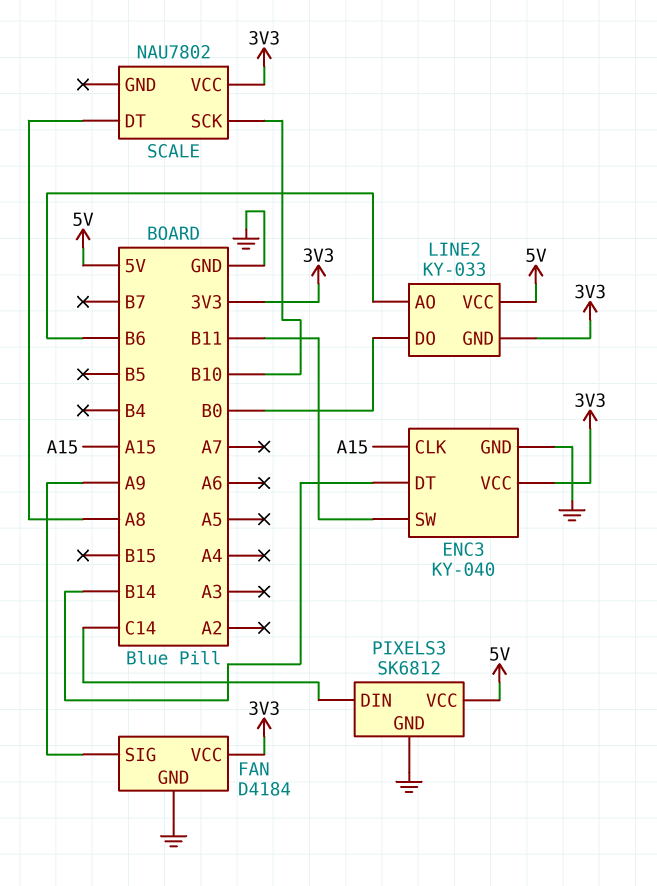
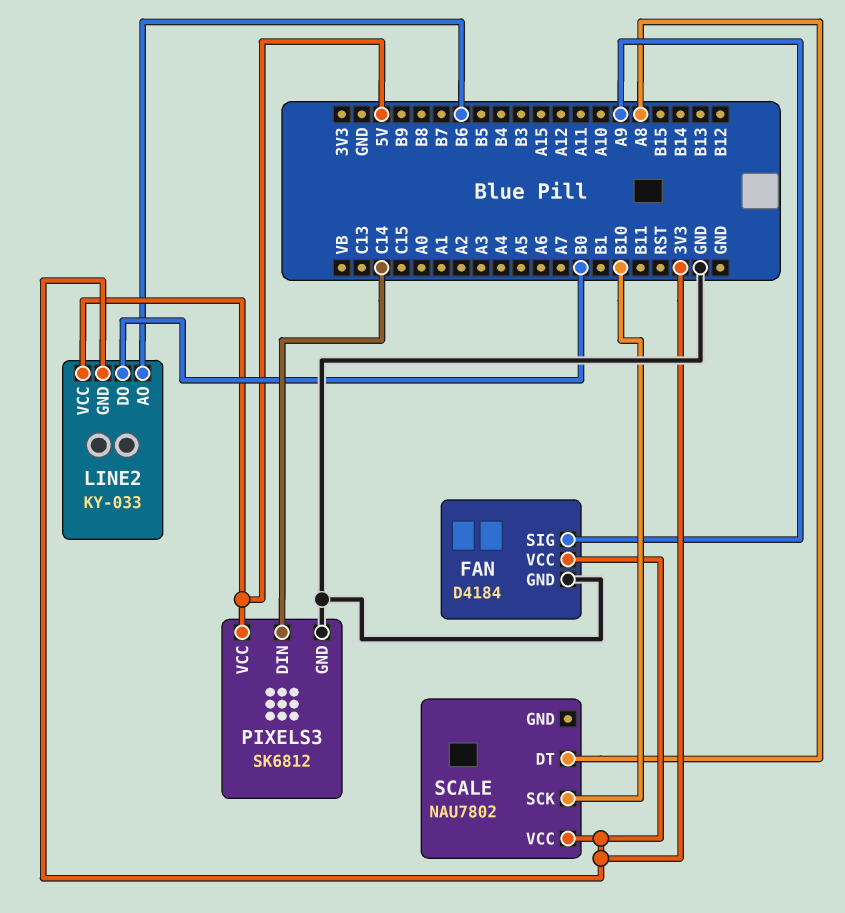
ENC3: KY-040 -> none
ENC3 pin CLK: A15 -> none
ENC3 pin DT: B14 -> none
ENC3 pin GND: GND -> none
ENC3 pin SW: B11 -> none
ENC3 pin VCC: 3V3 -> none

